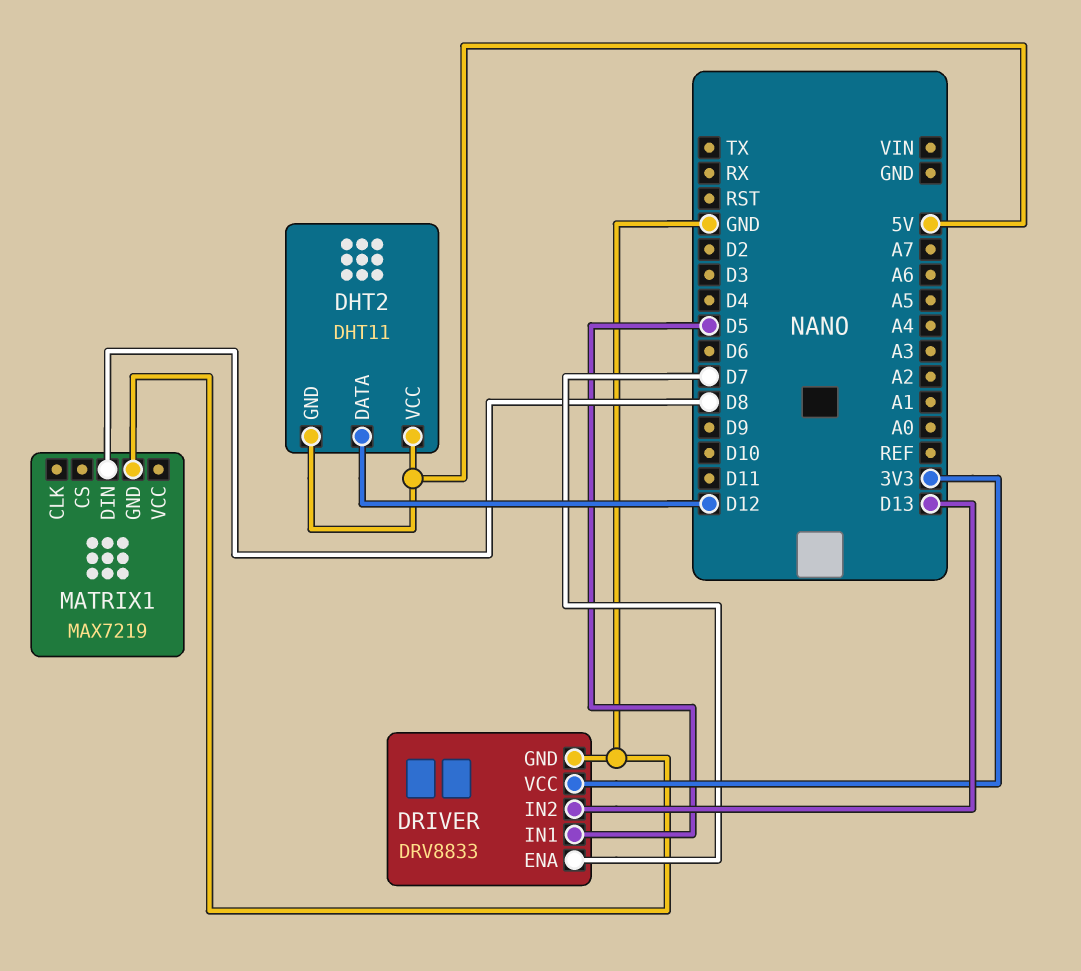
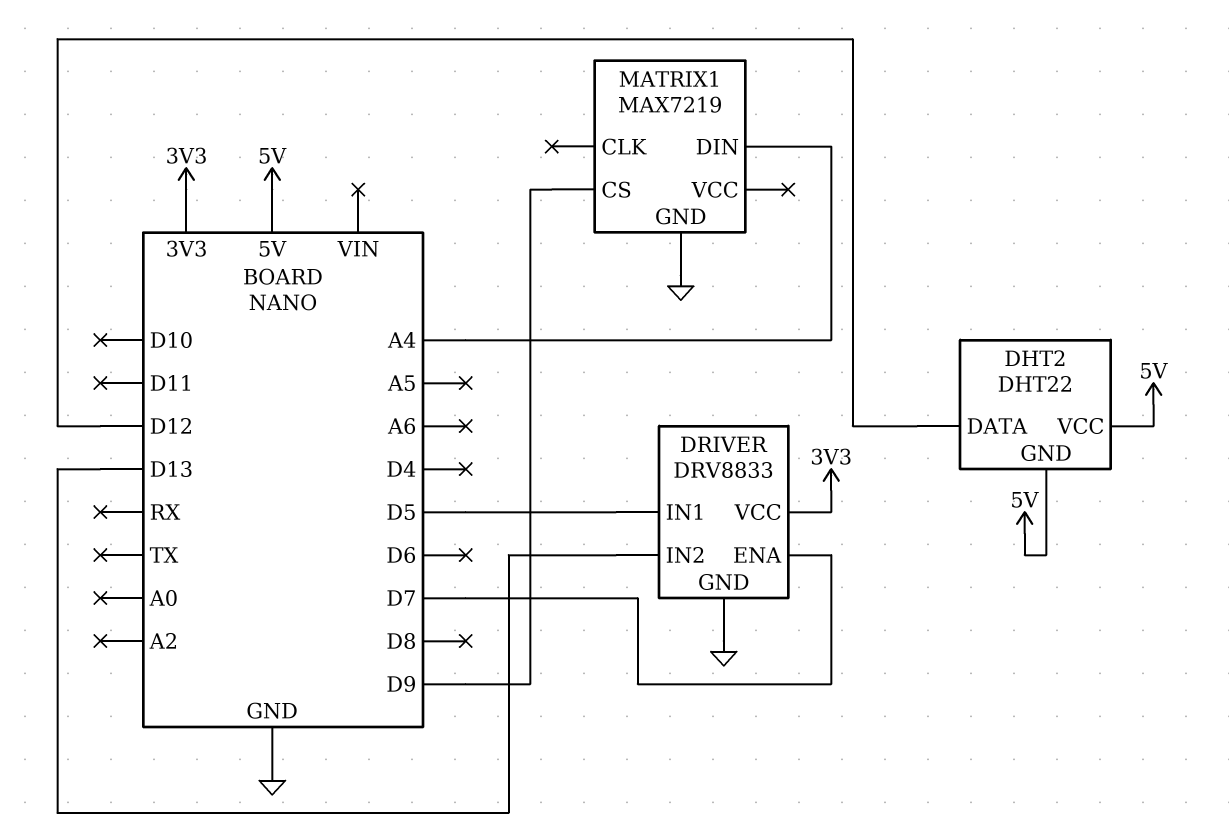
DHT2: DHT11 -> DHT22
MATRIX1 pin CS: none -> D9
MATRIX1 pin DIN: D8 -> A4

